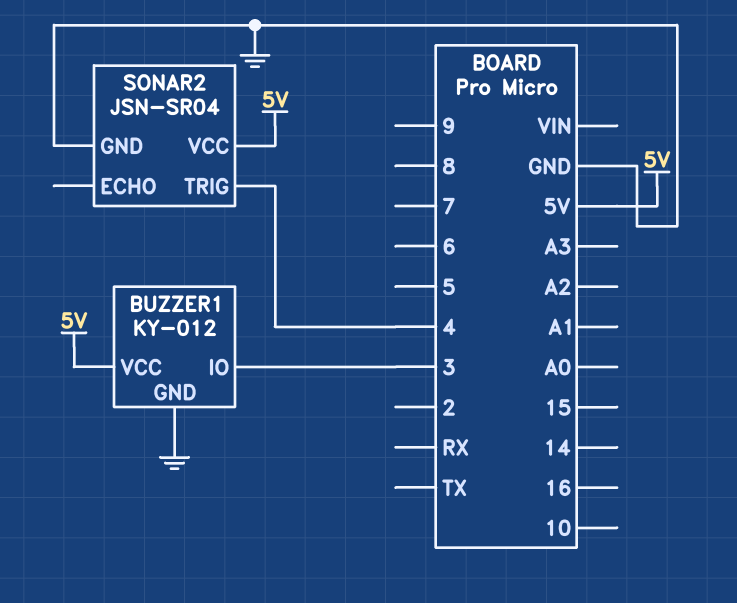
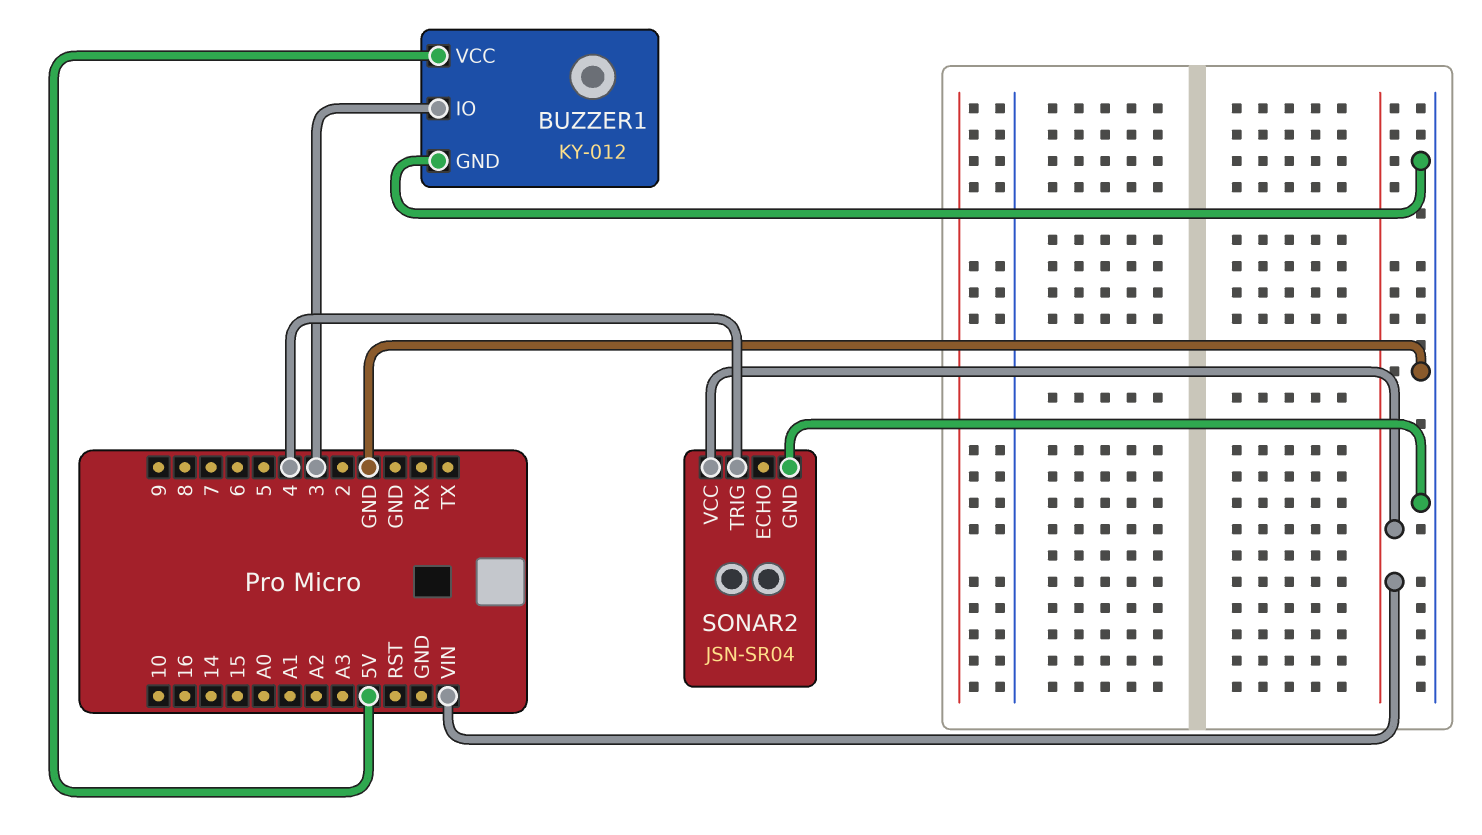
SONAR2 pin VCC: 5V -> VIN

